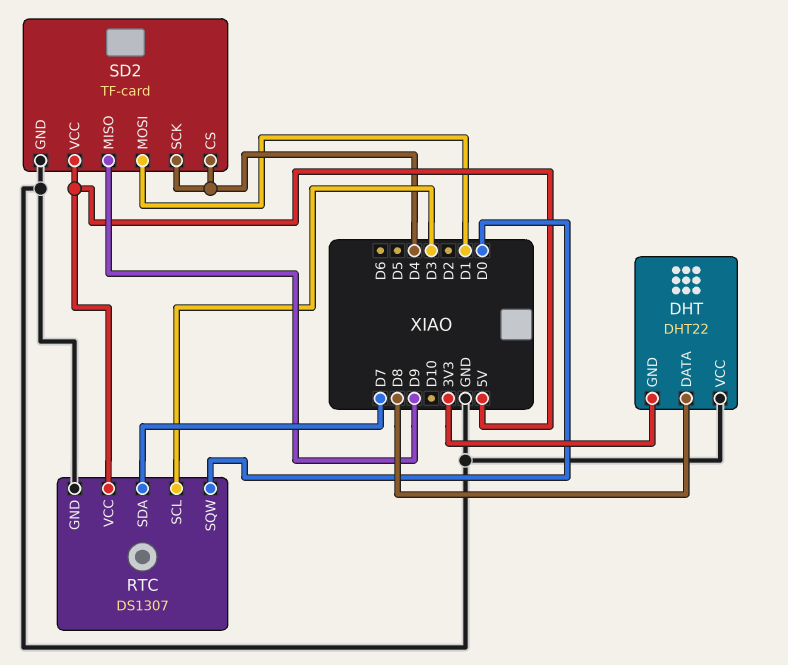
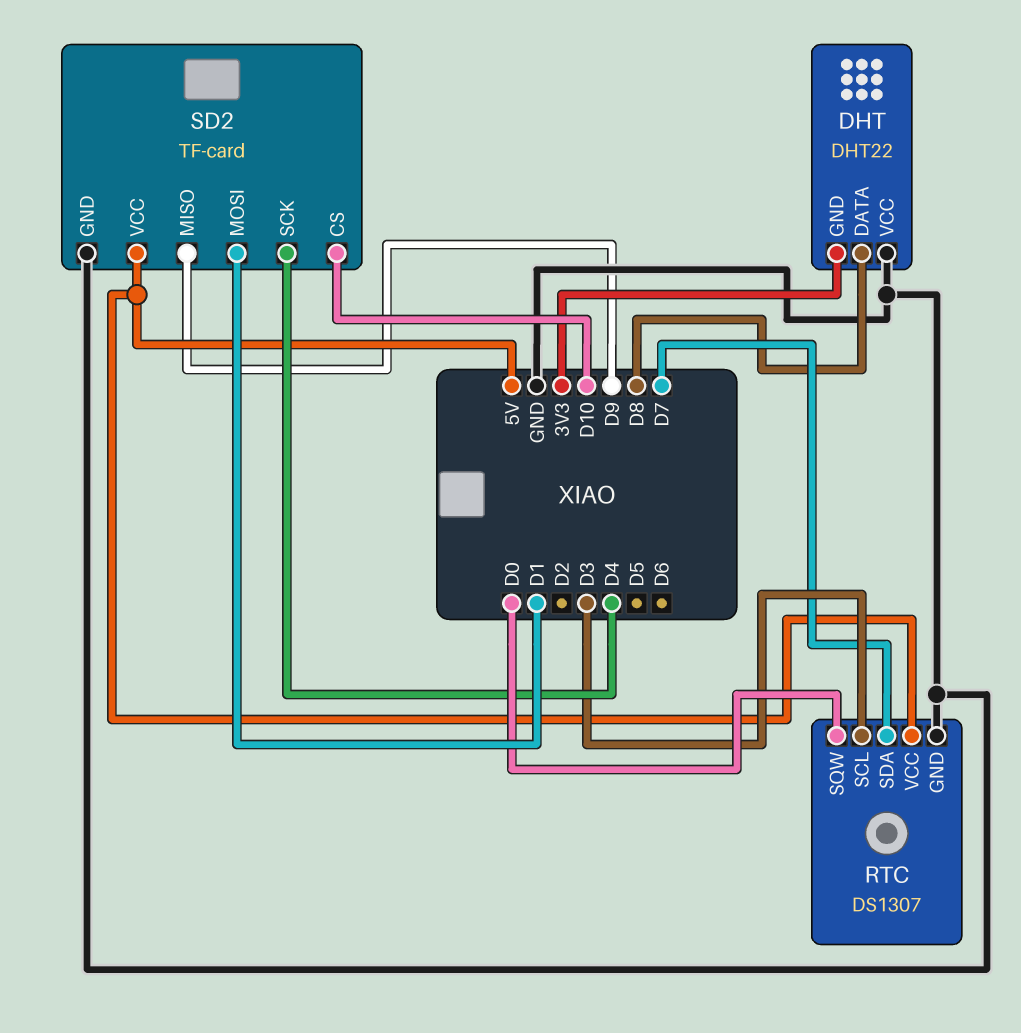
SD2 pin CS: D4 -> D10

